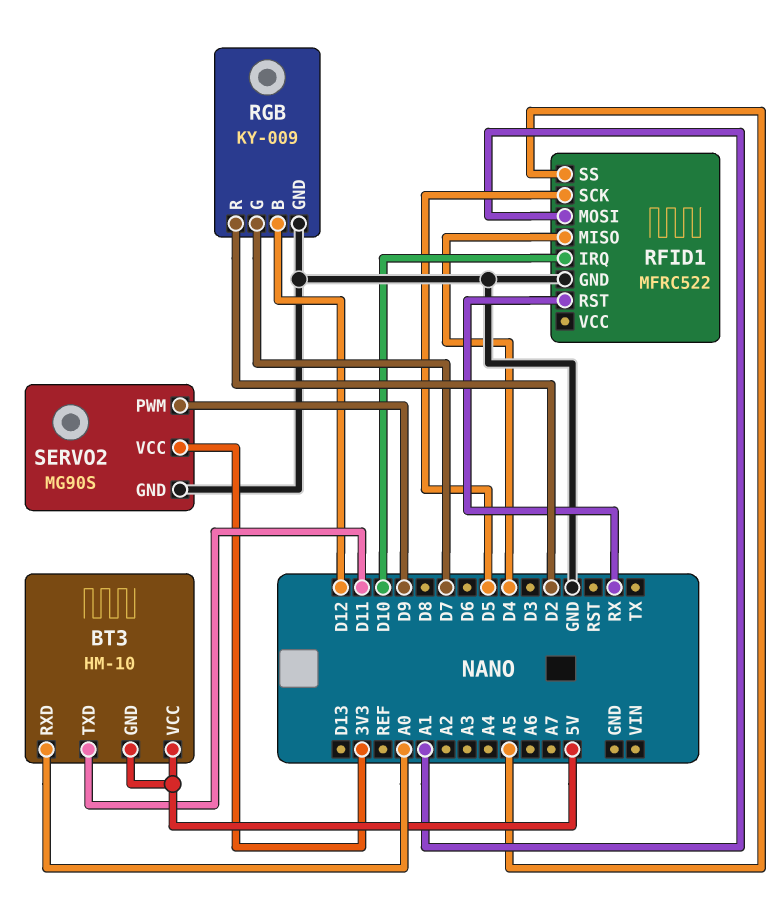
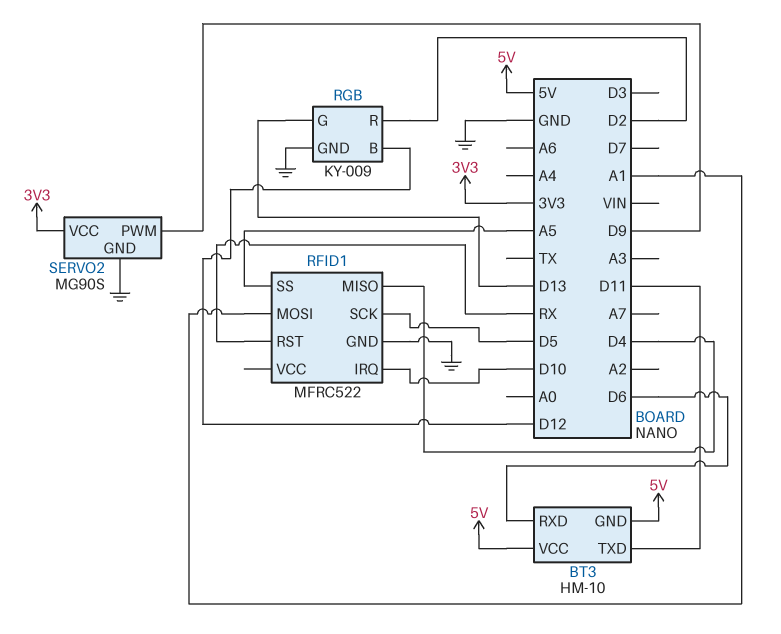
BT3 pin RXD: A0 -> D6
RGB pin G: D7 -> D13

